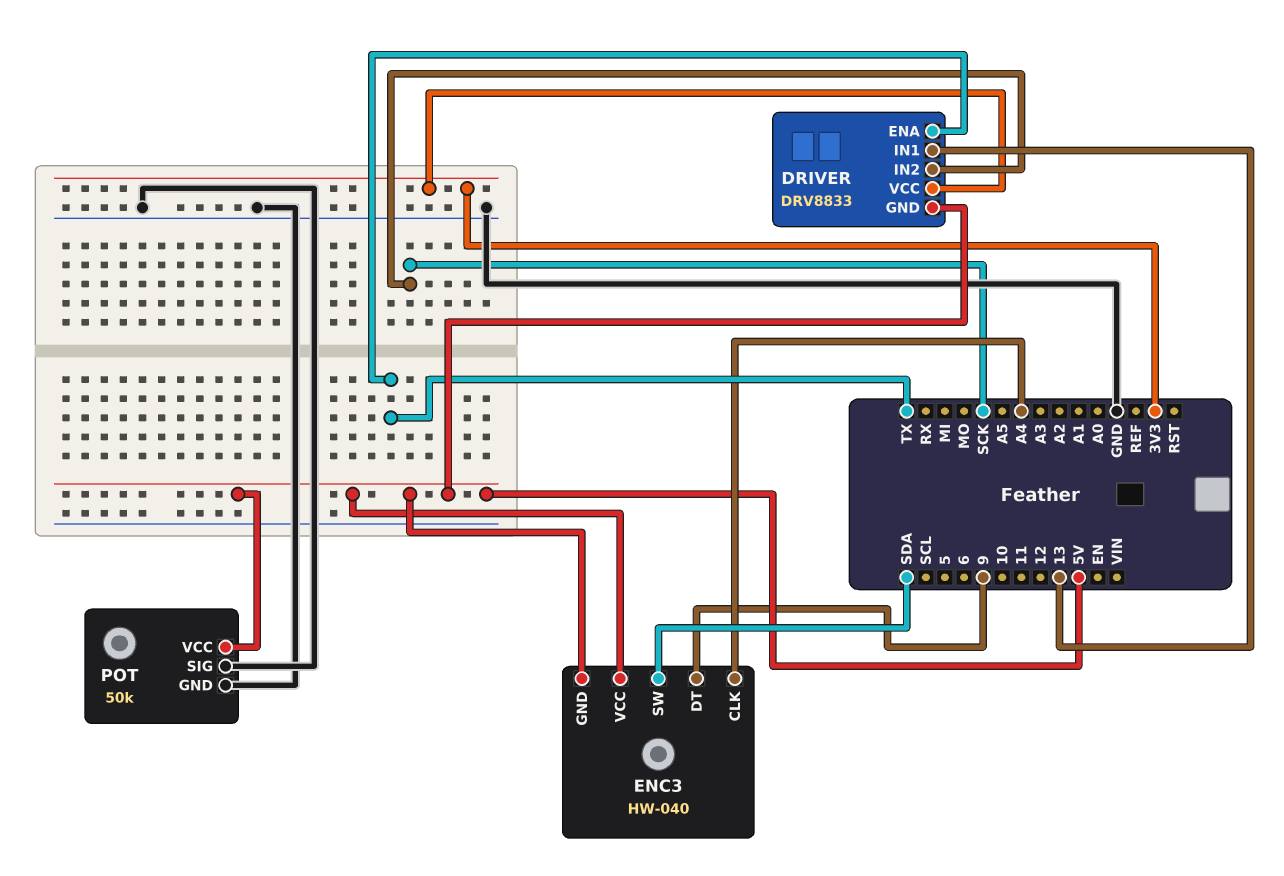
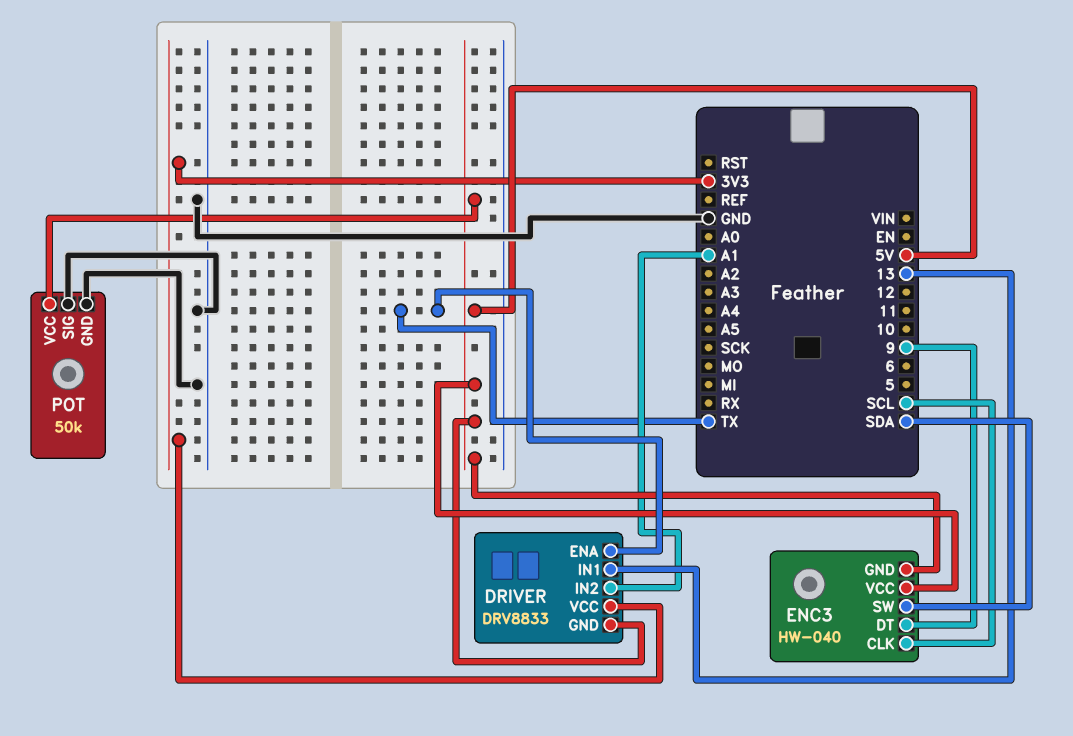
DRIVER pin IN2: SCK -> A1
ENC3 pin CLK: A4 -> SCL

